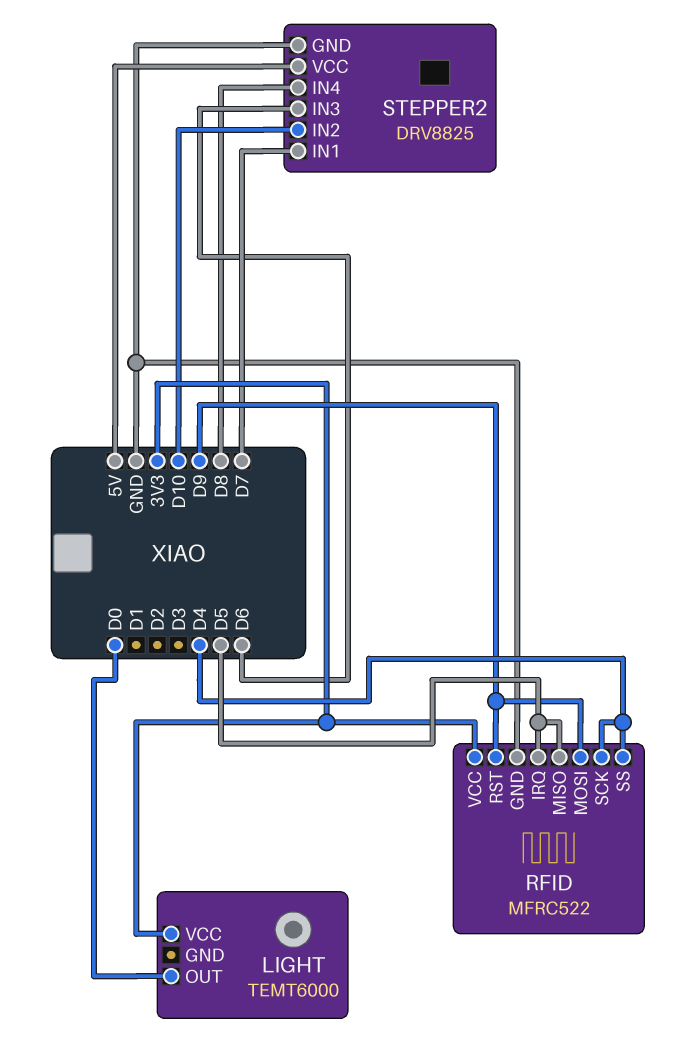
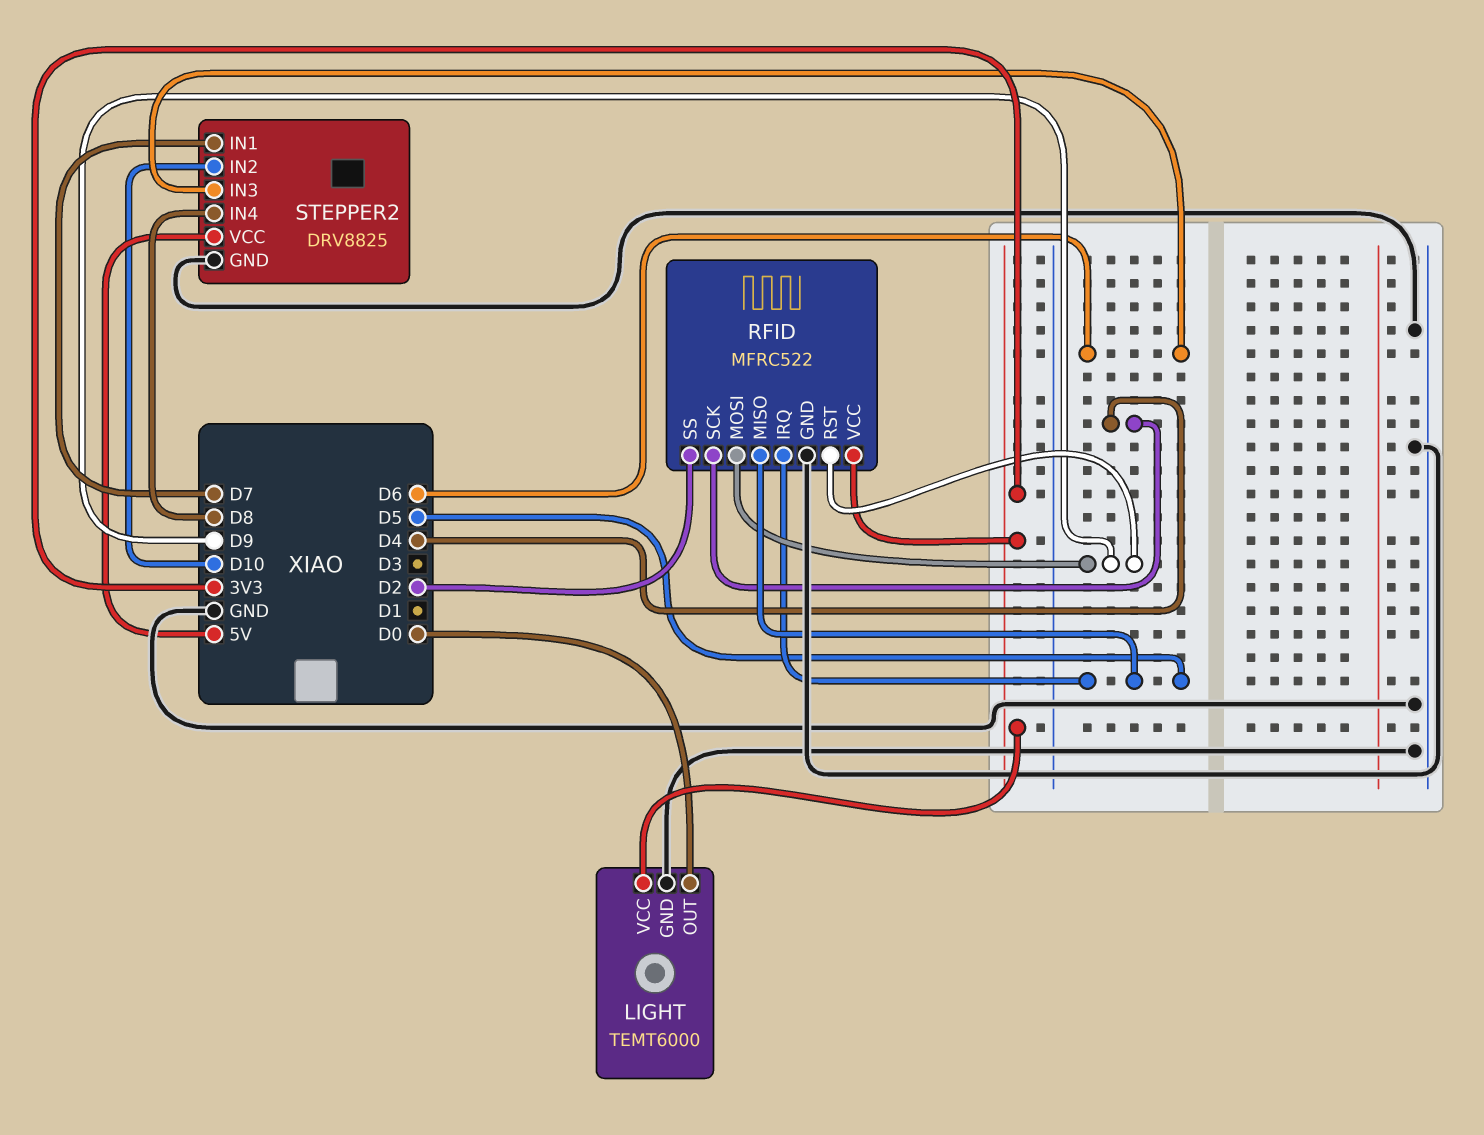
LIGHT pin GND: none -> GND
RFID pin SS: D4 -> D2

